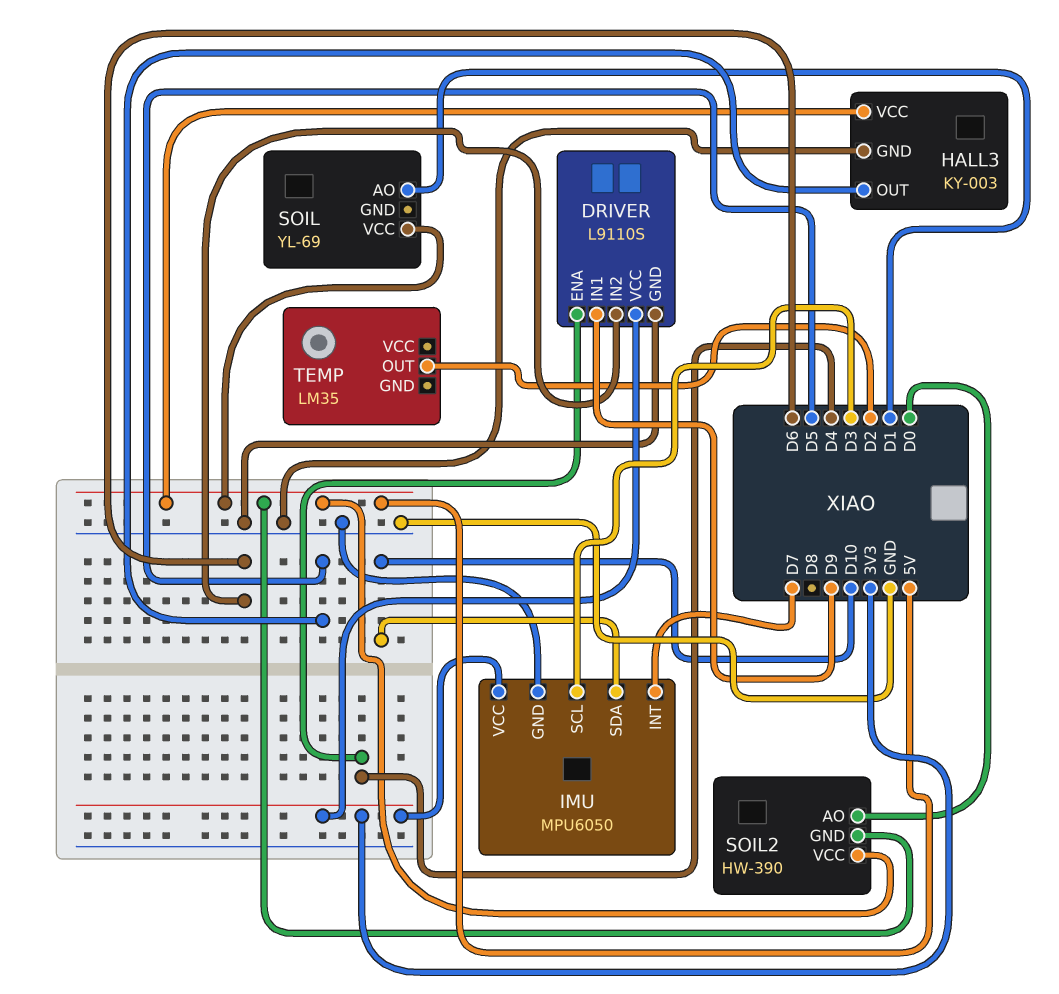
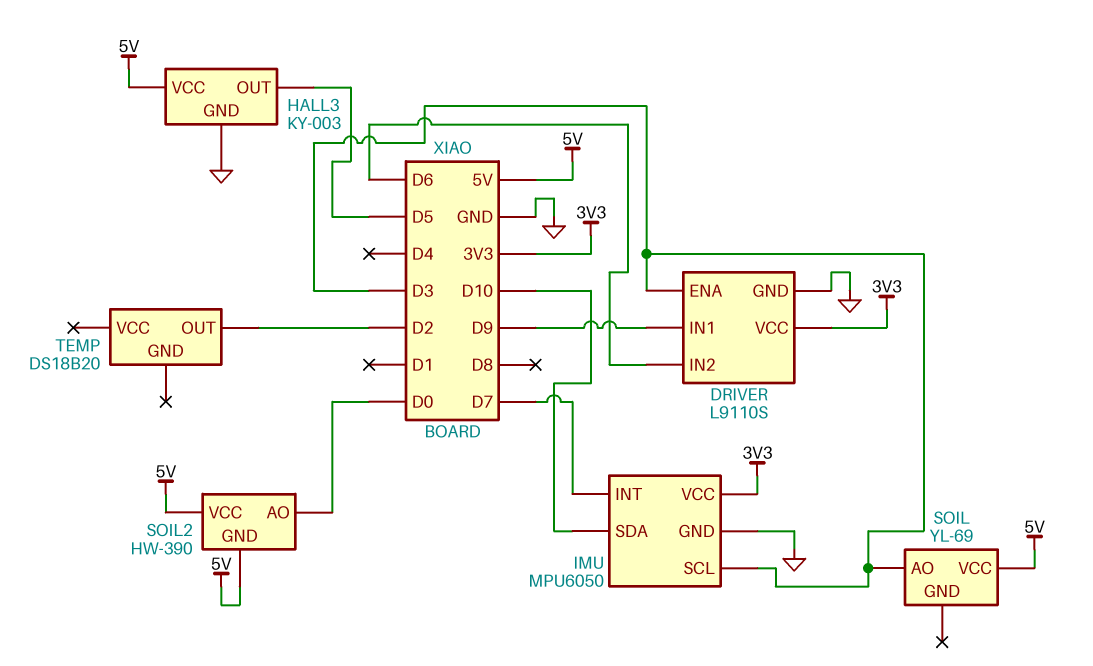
DRIVER pin ENA: D4 -> D3
SOIL pin AO: D1 -> D3
TEMP: LM35 -> DS18B20

